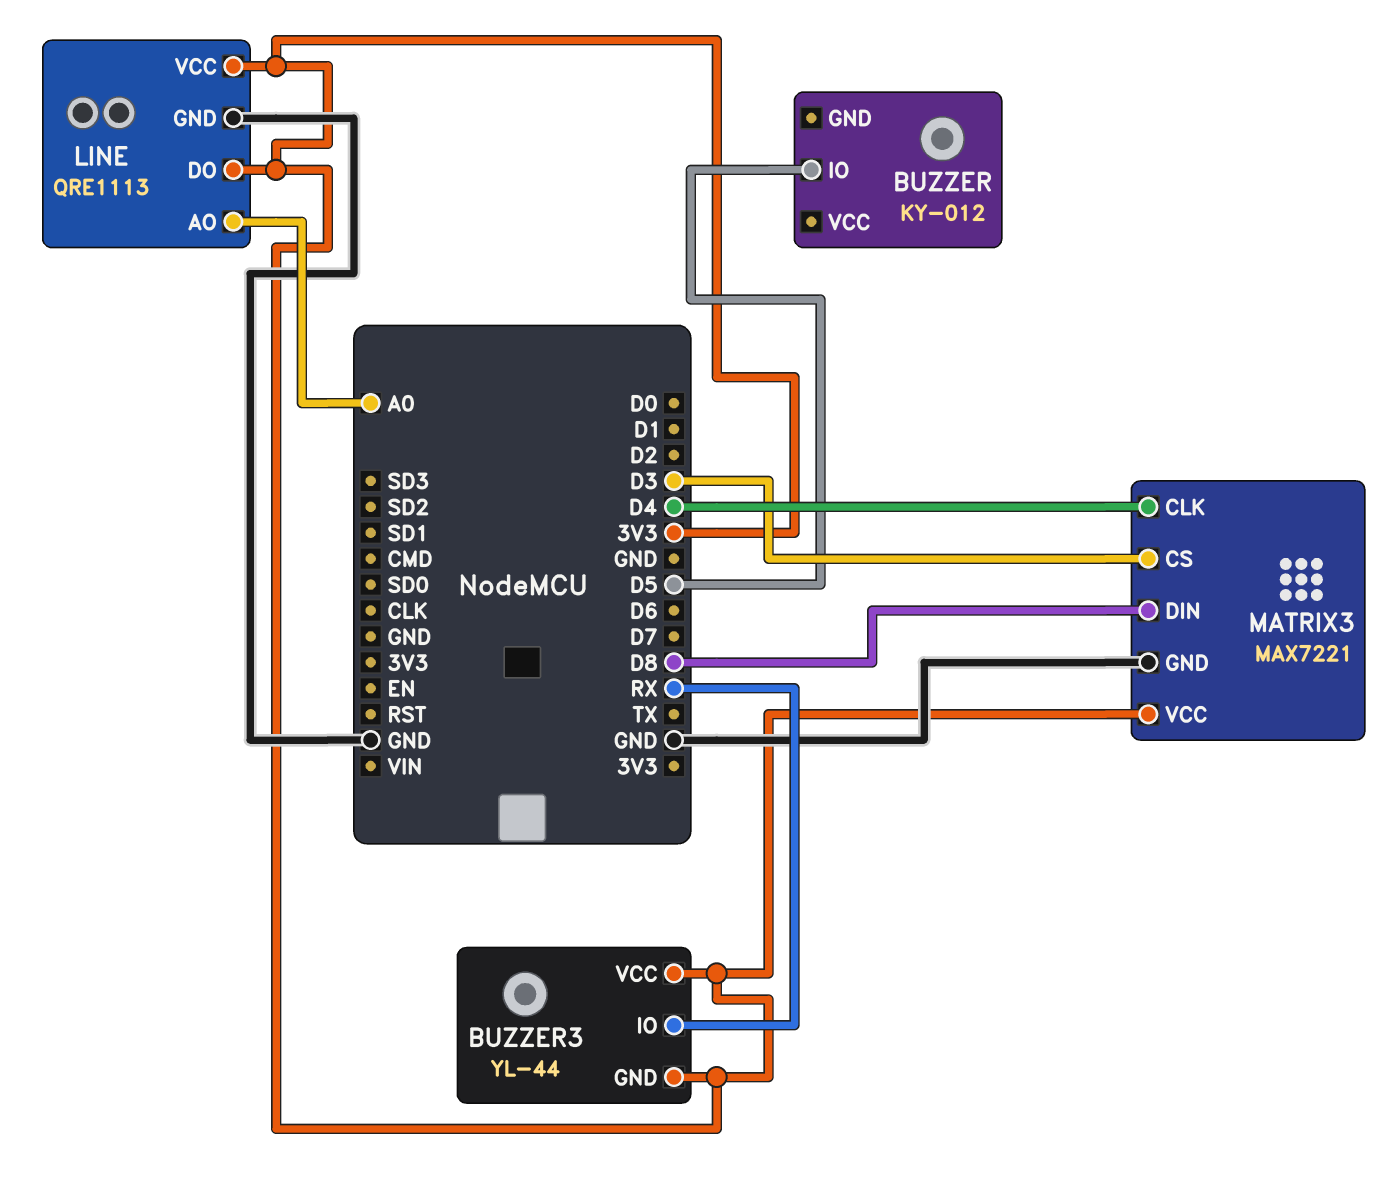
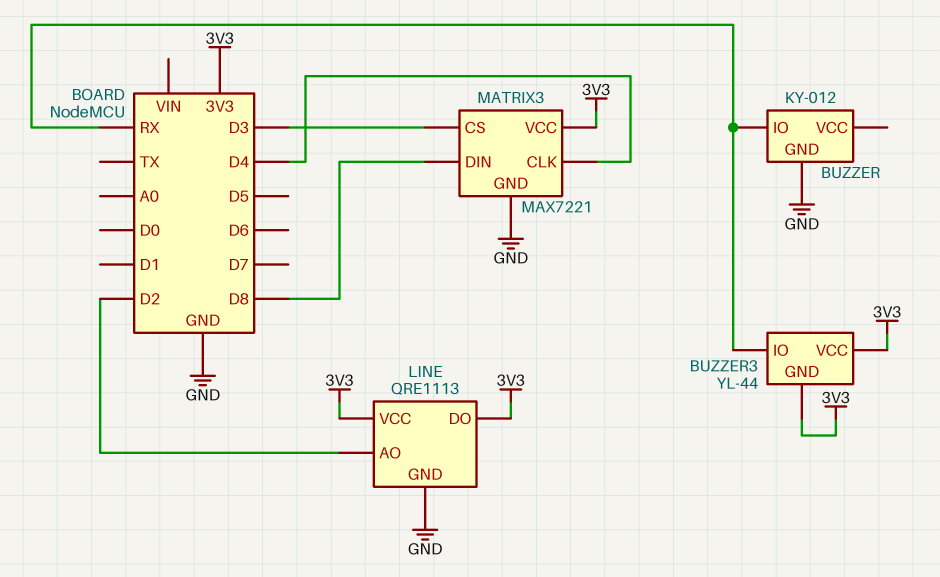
BUZZER pin GND: none -> GND
BUZZER pin IO: D5 -> RX
LINE pin AO: A0 -> D2

